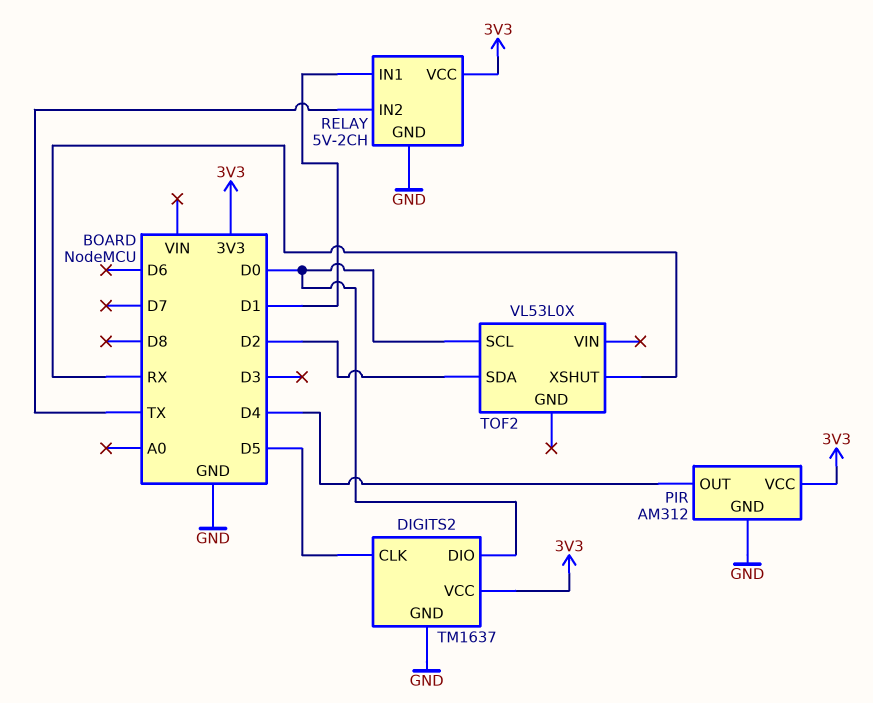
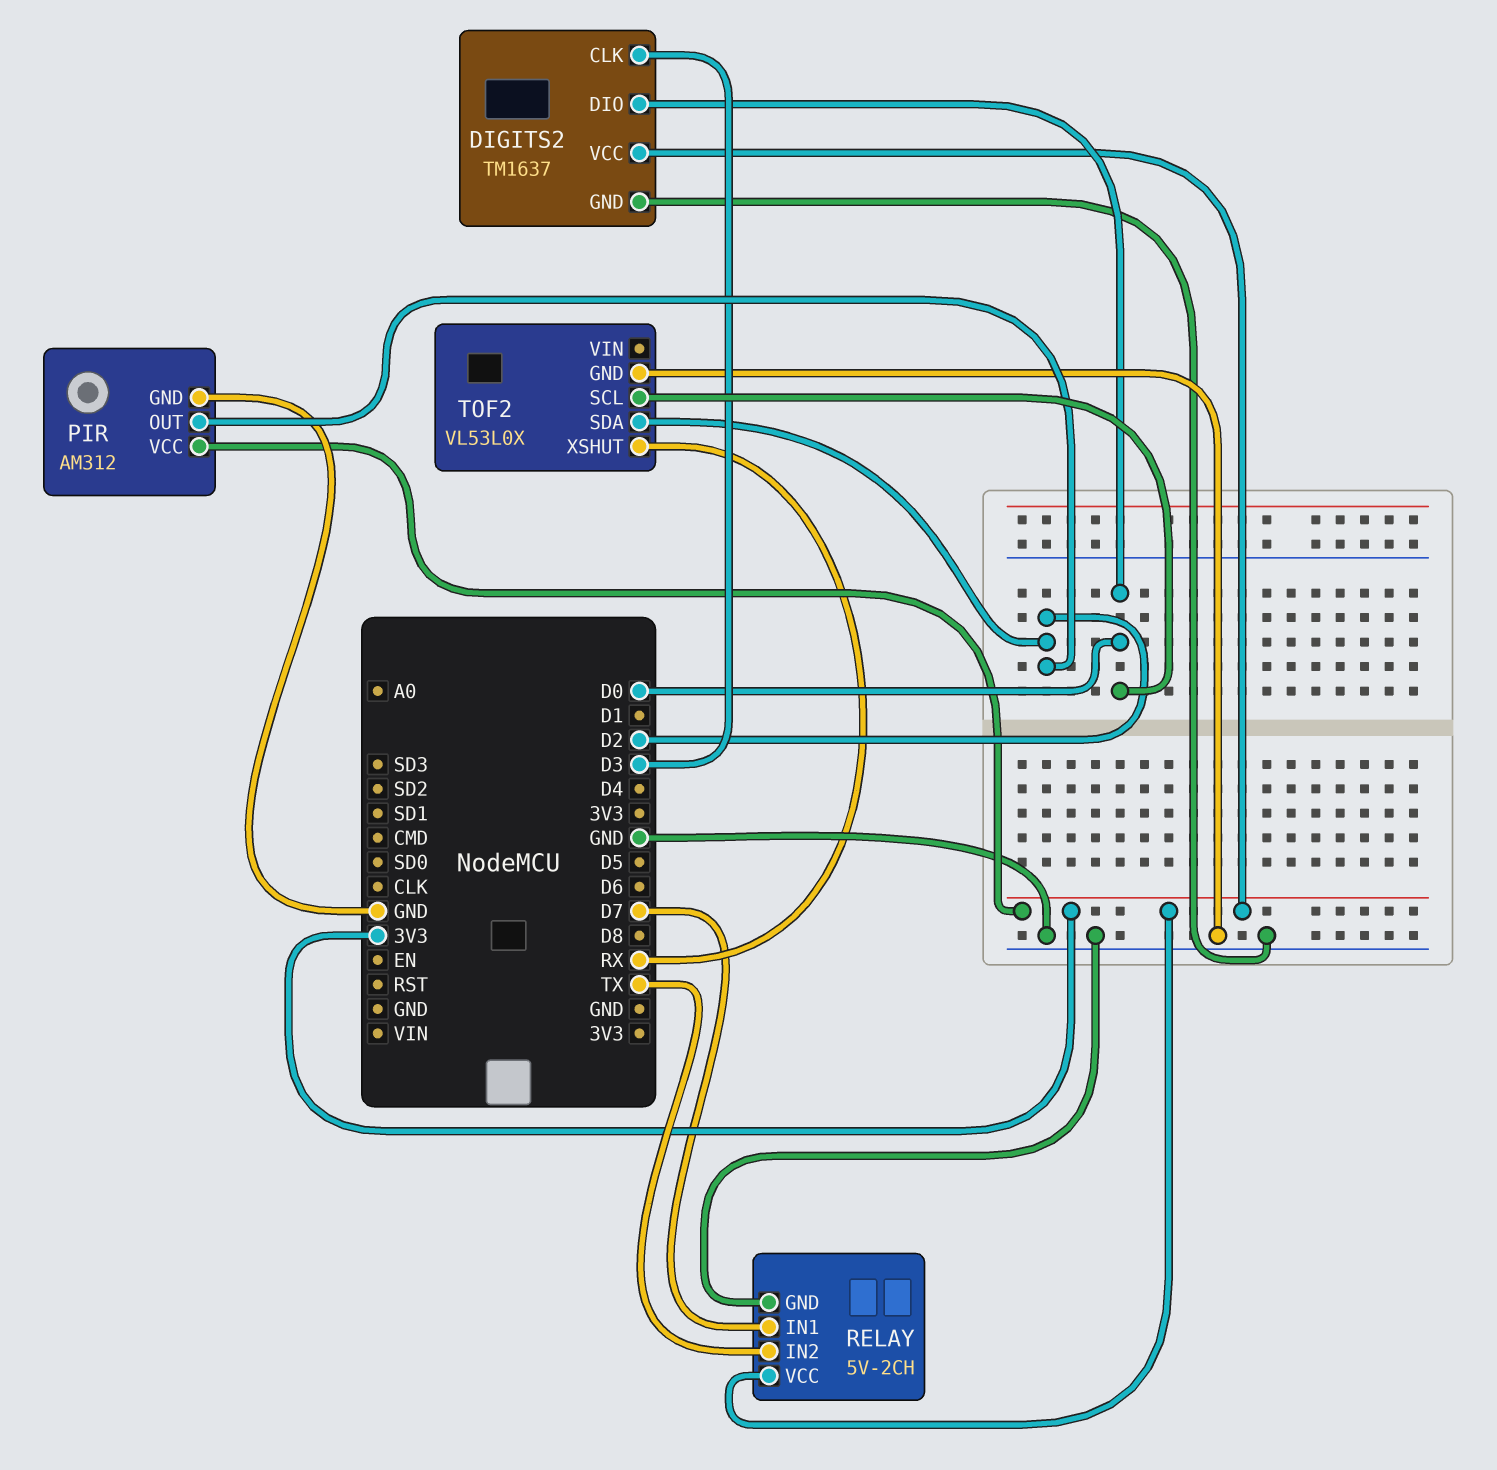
DIGITS2 pin CLK: D5 -> D3
PIR pin OUT: D4 -> D2
RELAY pin IN1: D1 -> D7
TOF2 pin GND: none -> GND

